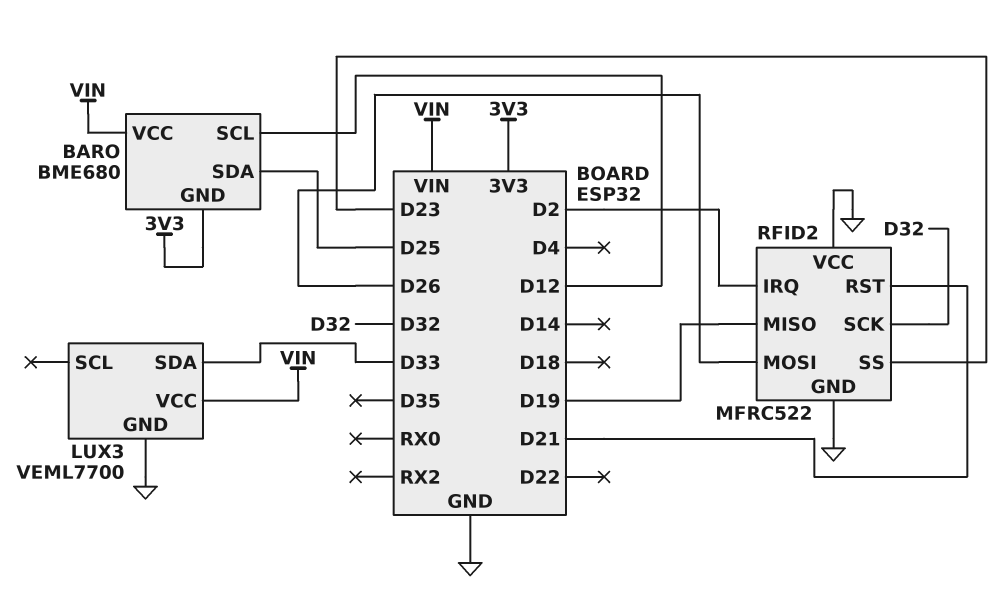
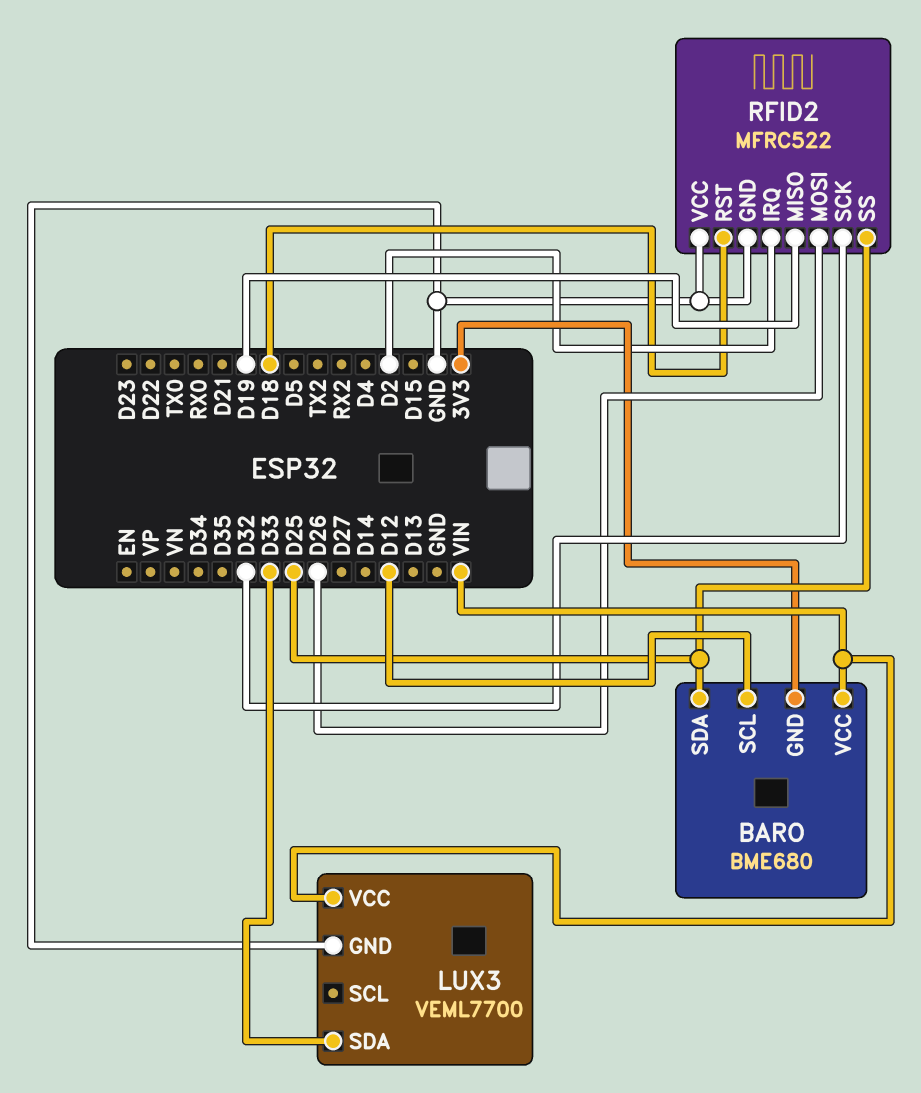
RFID2 pin RST: D21 -> D18
RFID2 pin SS: D23 -> D25

